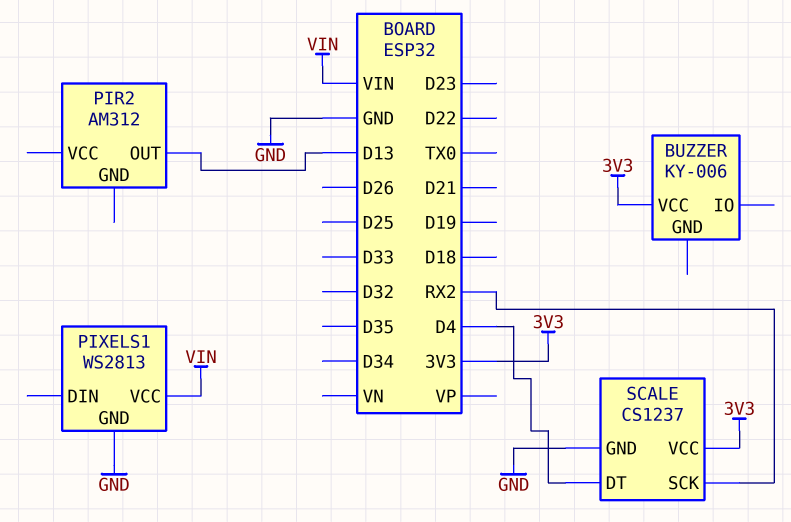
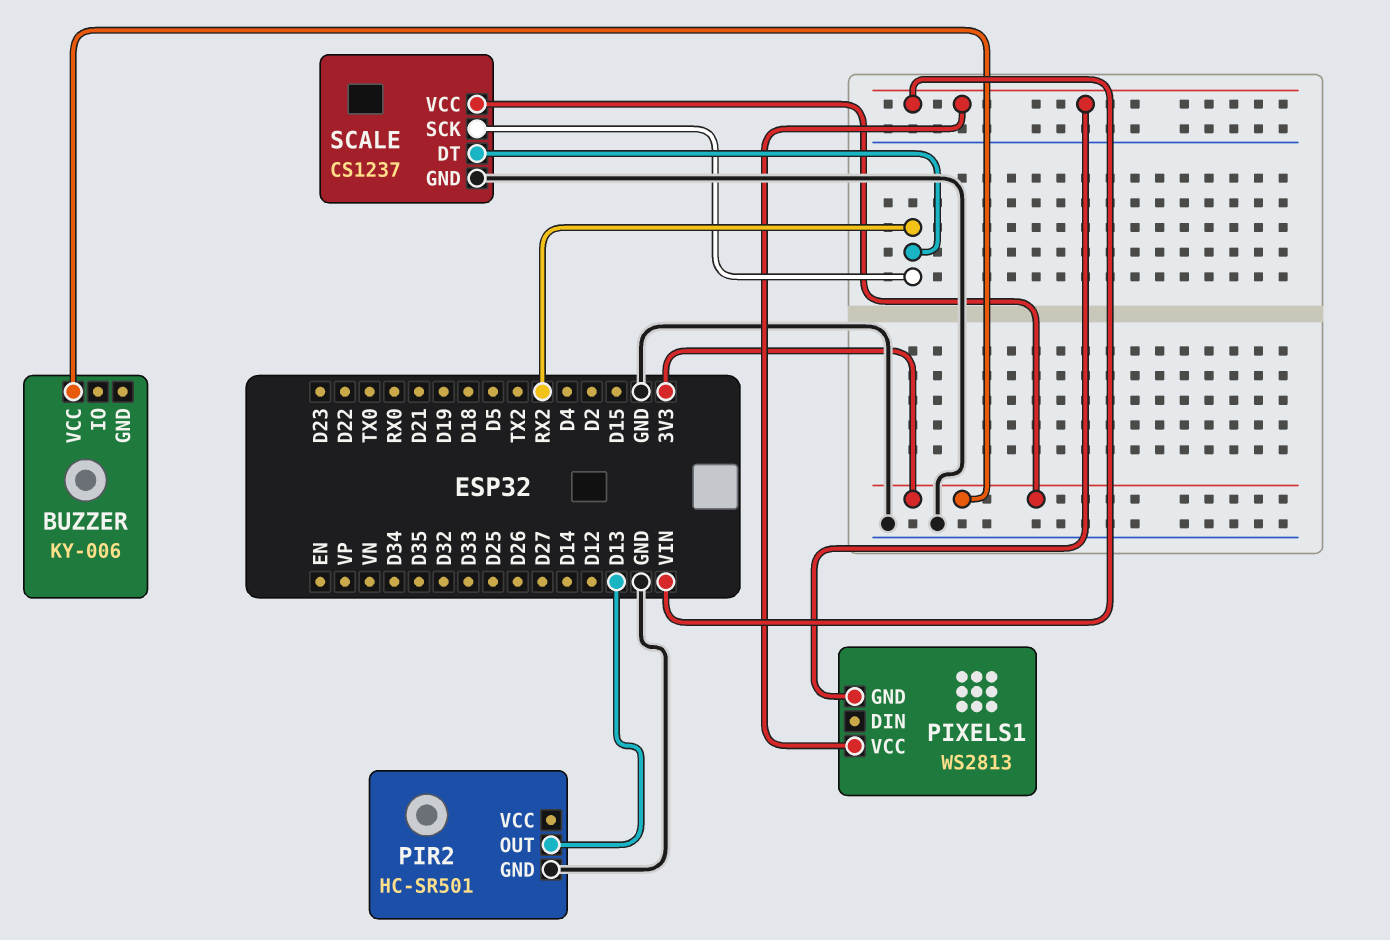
PIR2: AM312 -> HC-SR501
PIR2 pin GND: none -> GND
PIXELS1 pin GND: GND -> VIN
SCALE pin DT: D4 -> RX2

